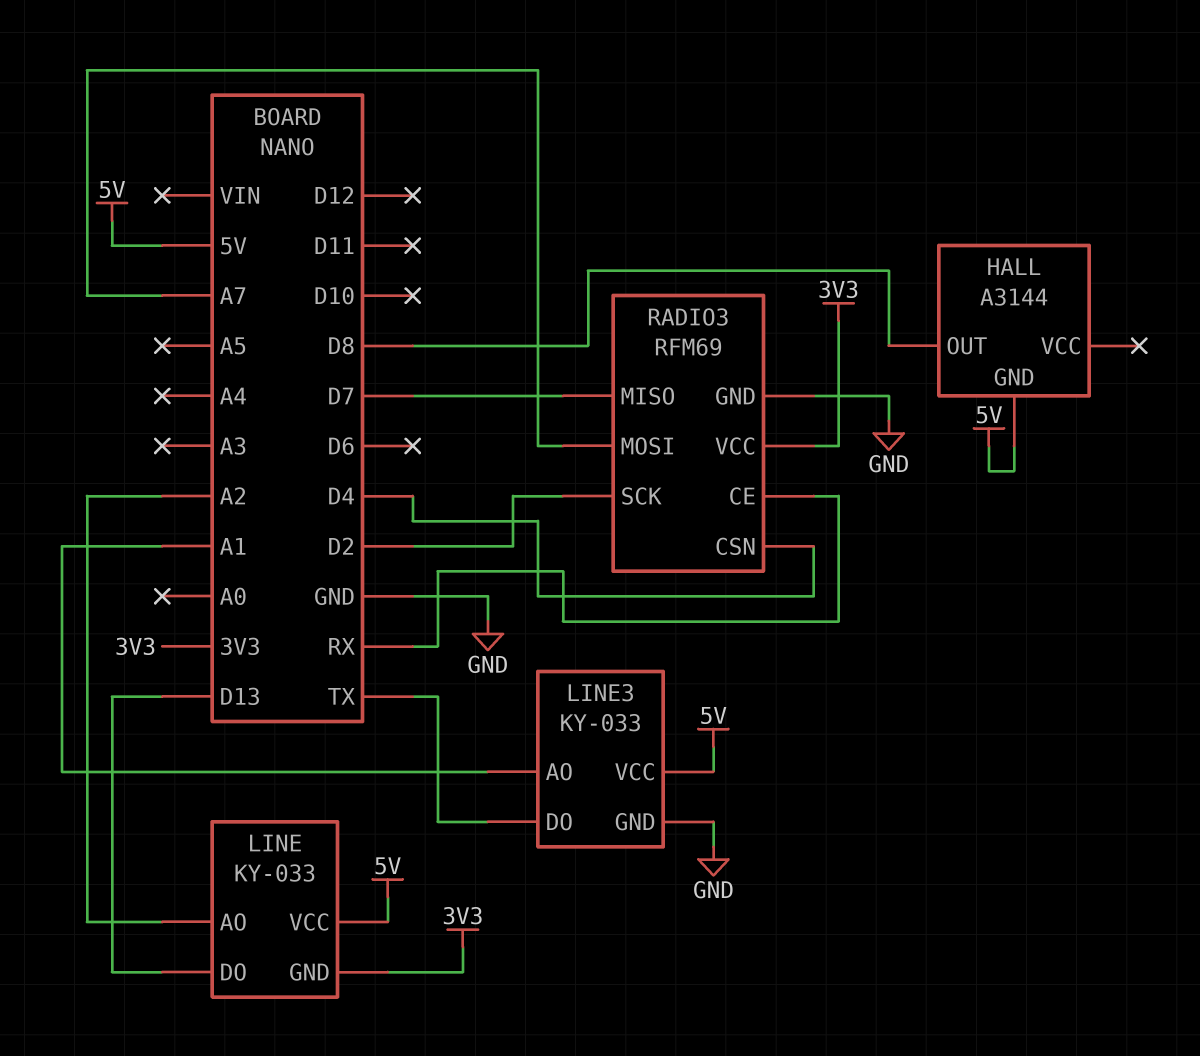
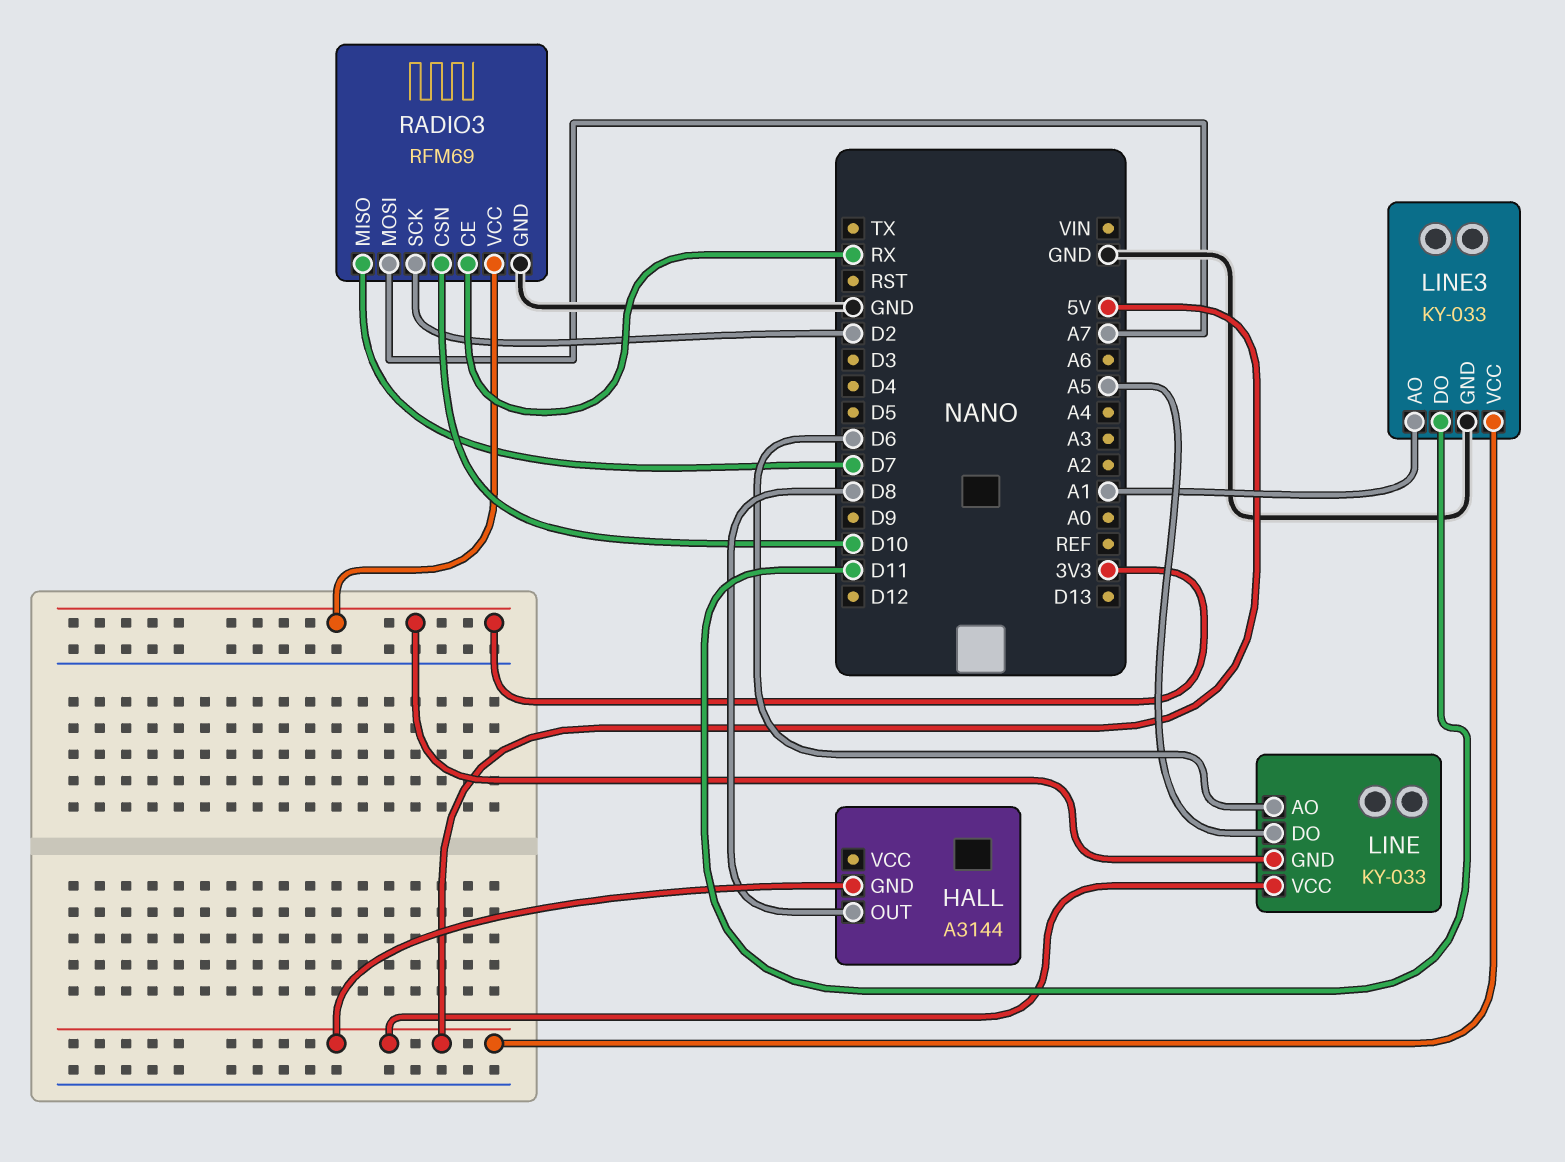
LINE pin AO: A2 -> D6
LINE pin DO: D13 -> A5
LINE3 pin DO: TX -> D11
RADIO3 pin CSN: D4 -> D10

